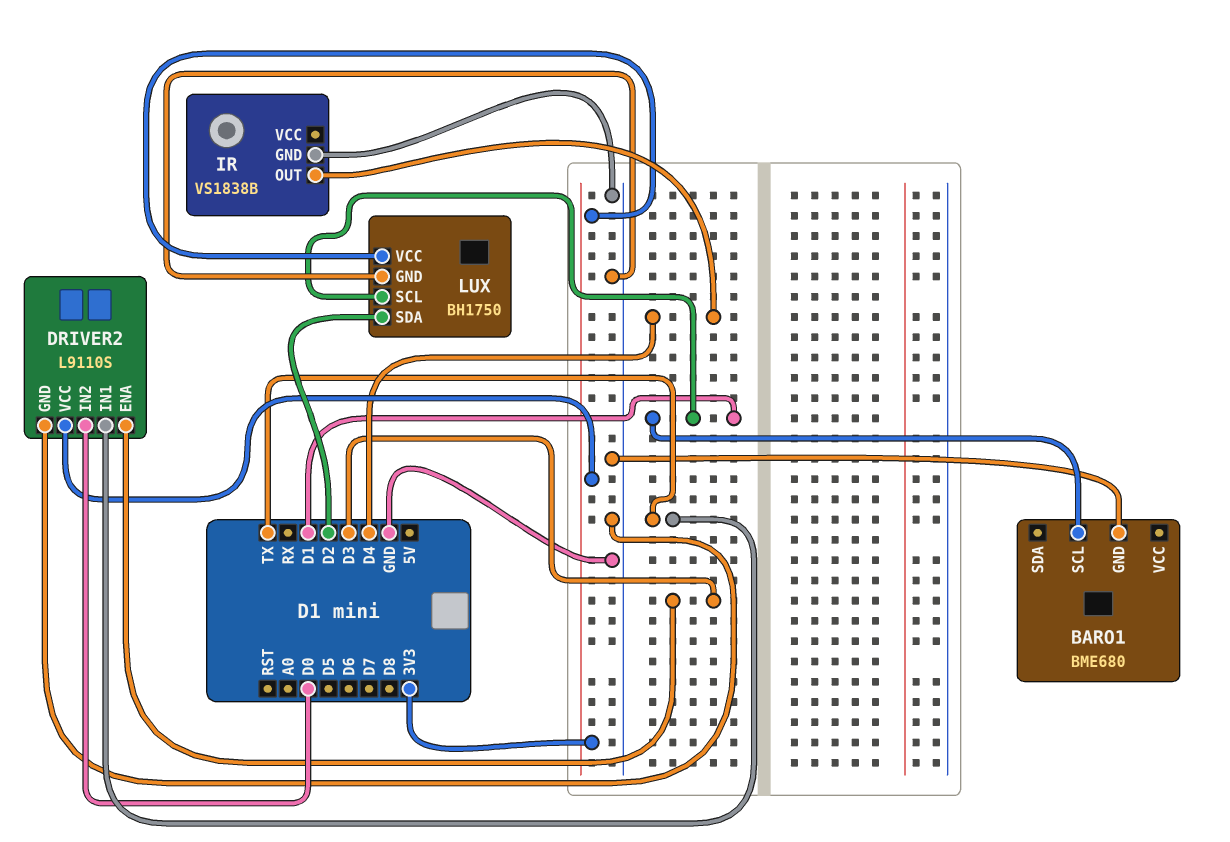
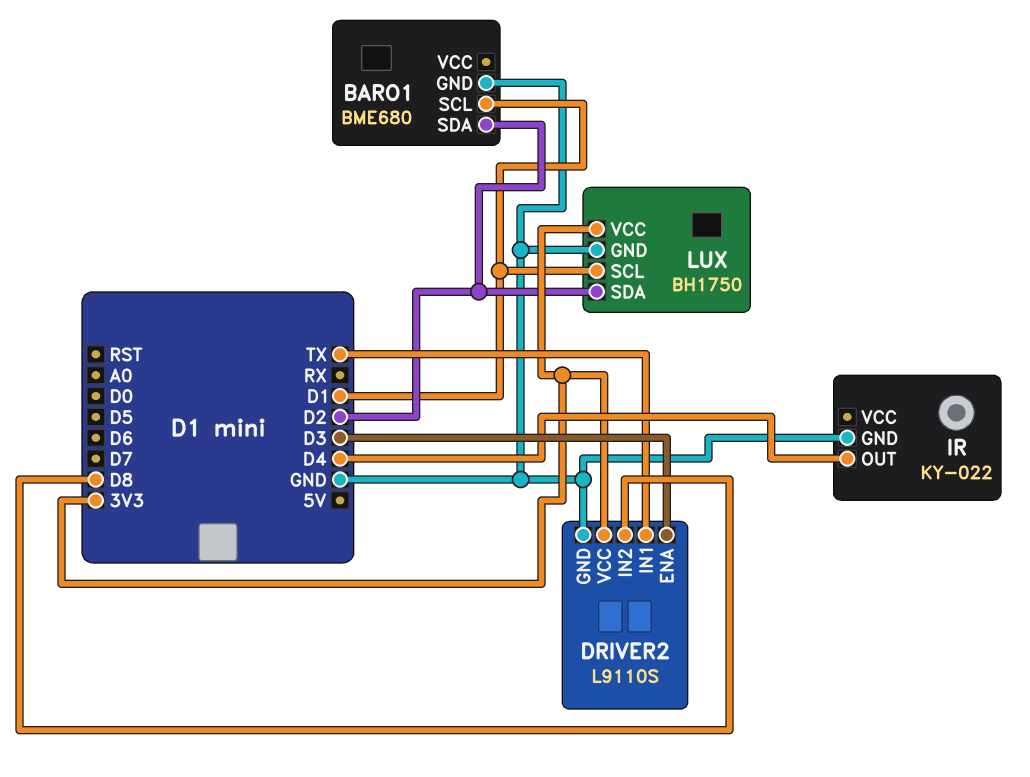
BARO1 pin SDA: none -> D2
DRIVER2 pin IN2: D0 -> D8
IR: VS1838B -> KY-022

